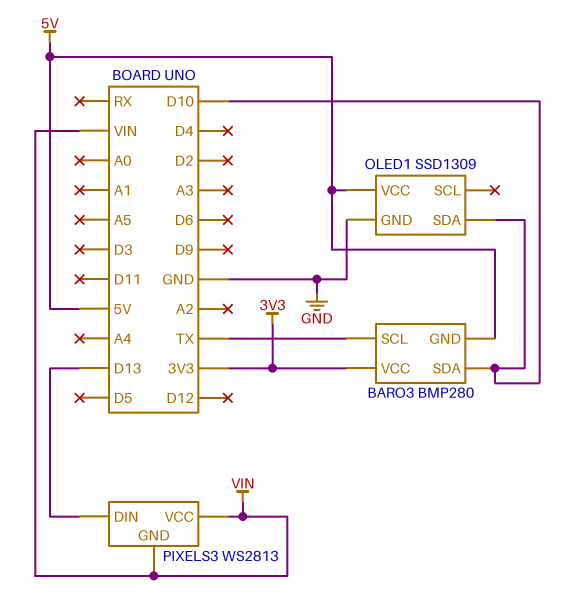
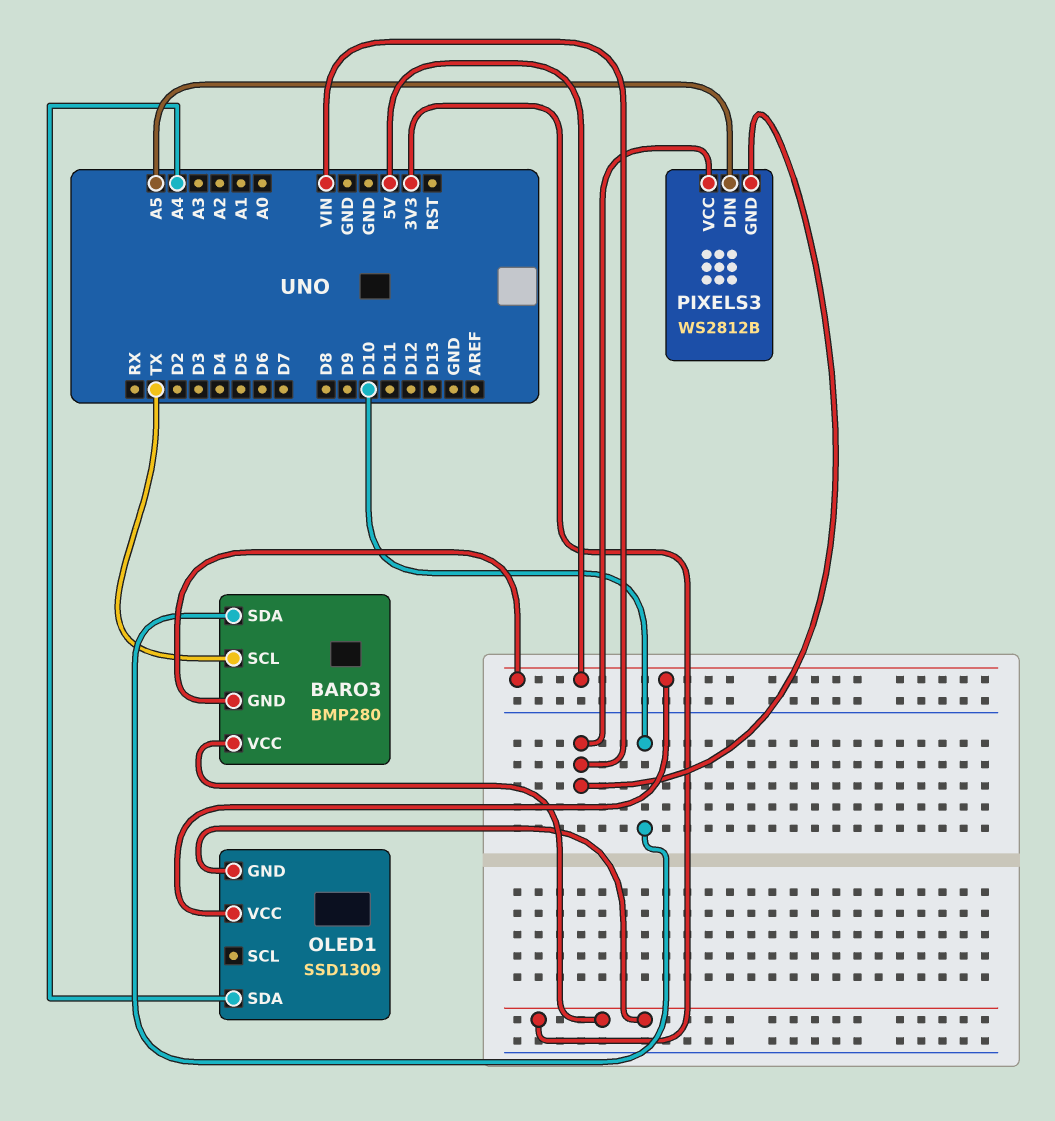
OLED1 pin GND: GND -> 3V3
OLED1 pin SDA: D10 -> A4
PIXELS3: WS2813 -> WS2812B
PIXELS3 pin DIN: D13 -> A5

